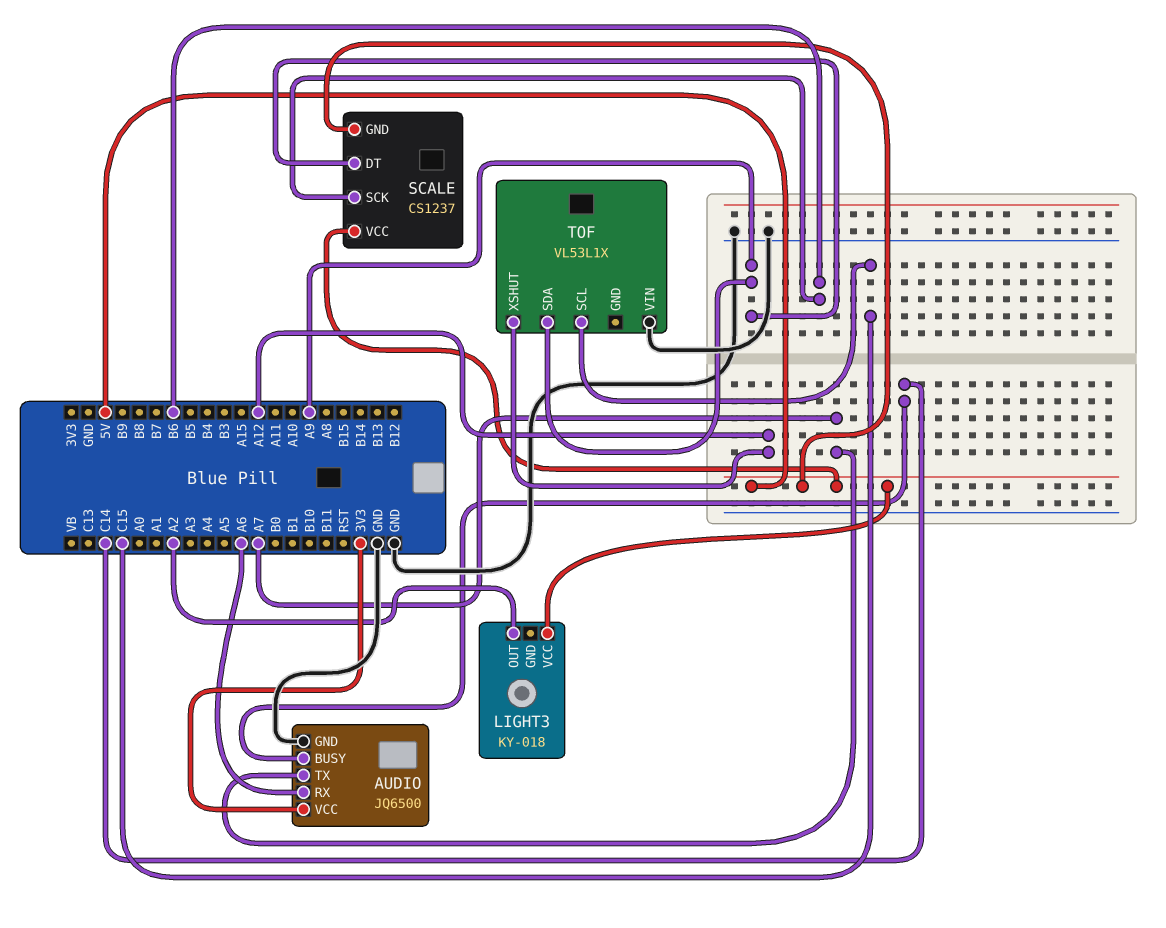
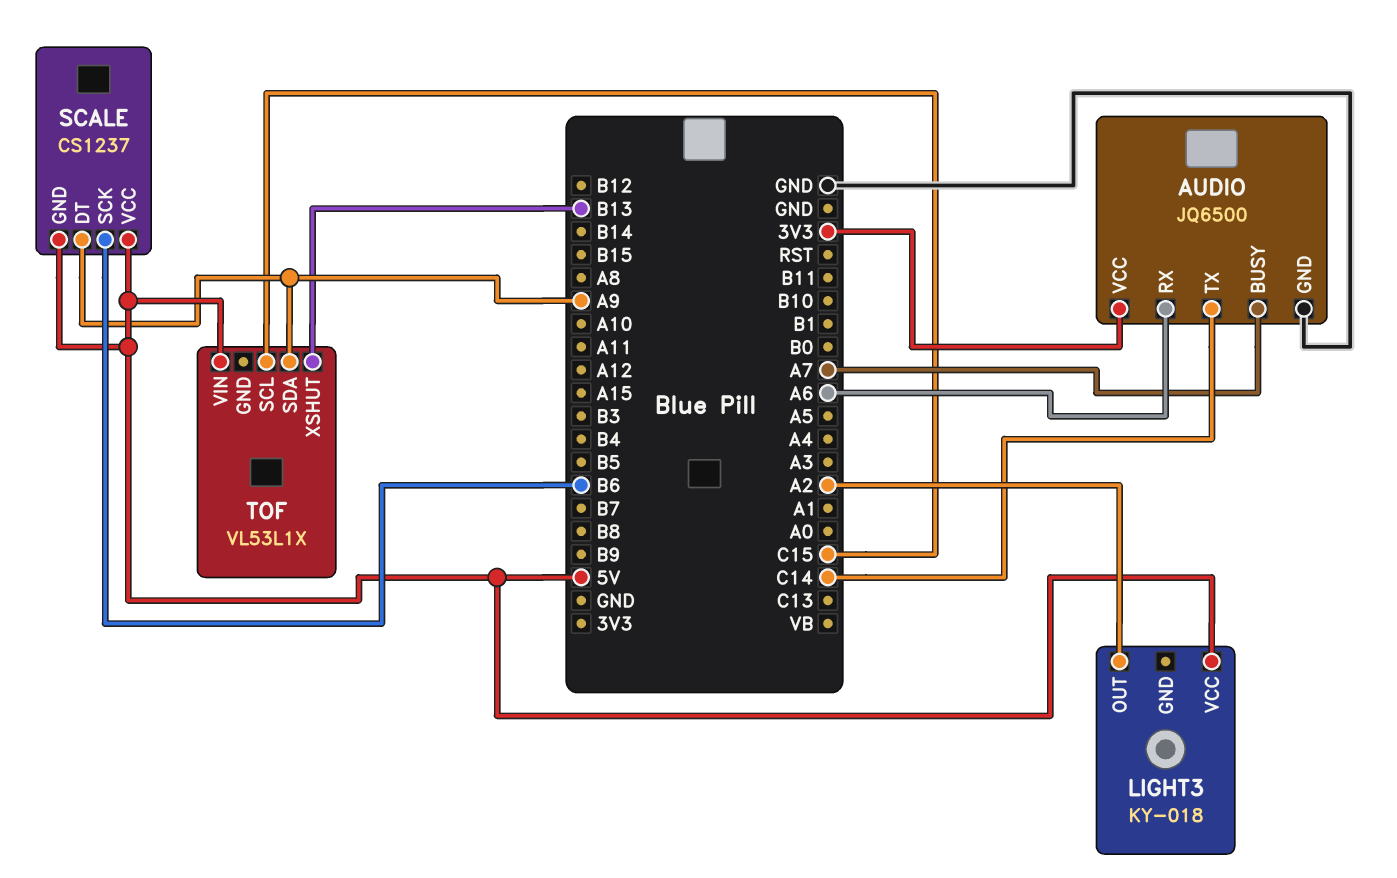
AUDIO pin BUSY: C14 -> A7
AUDIO pin TX: A7 -> C14
TOF pin VIN: GND -> 5V
TOF pin XSHUT: A12 -> B13

